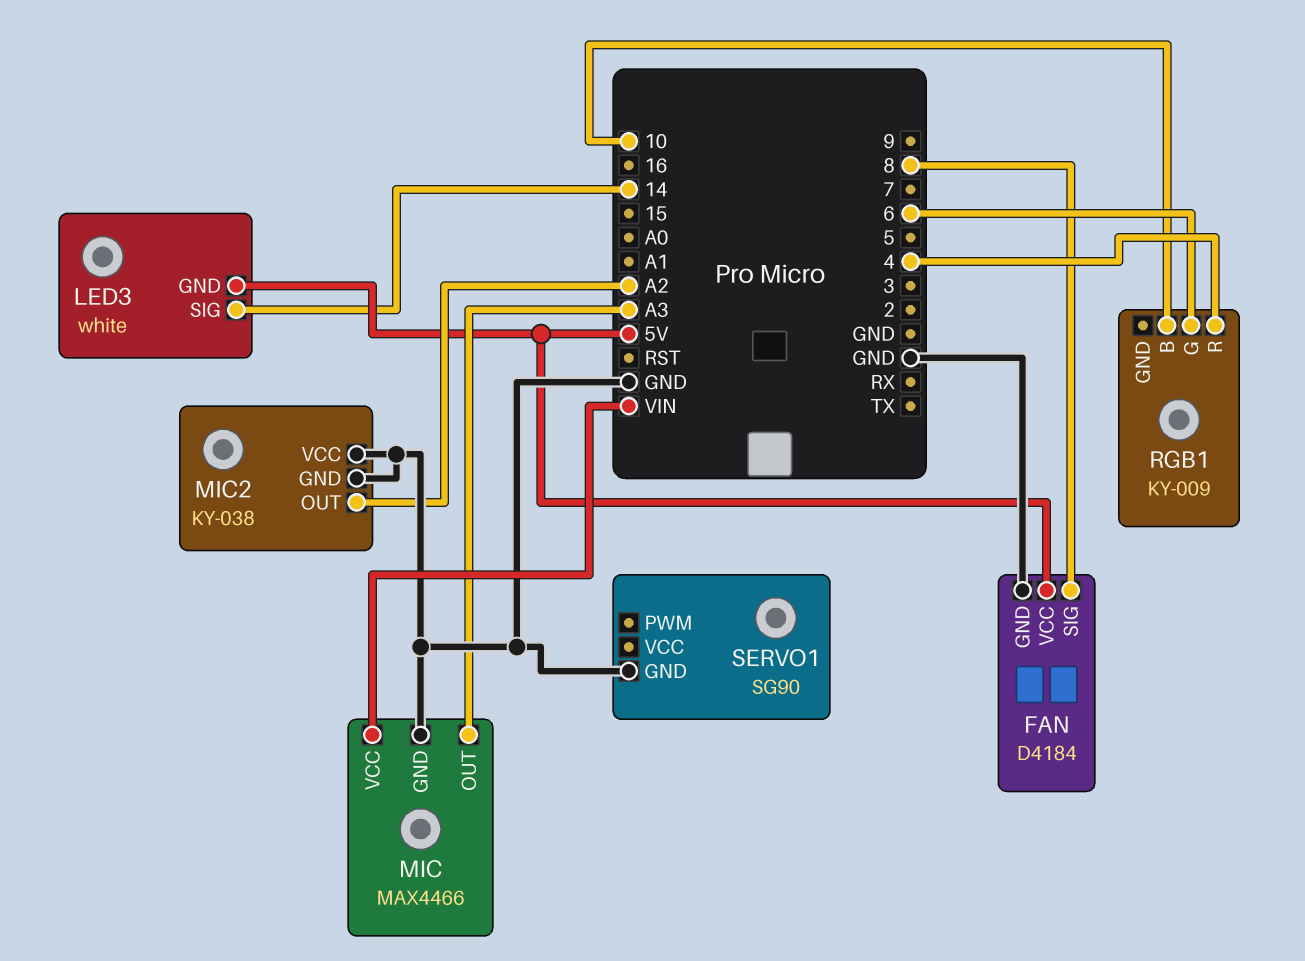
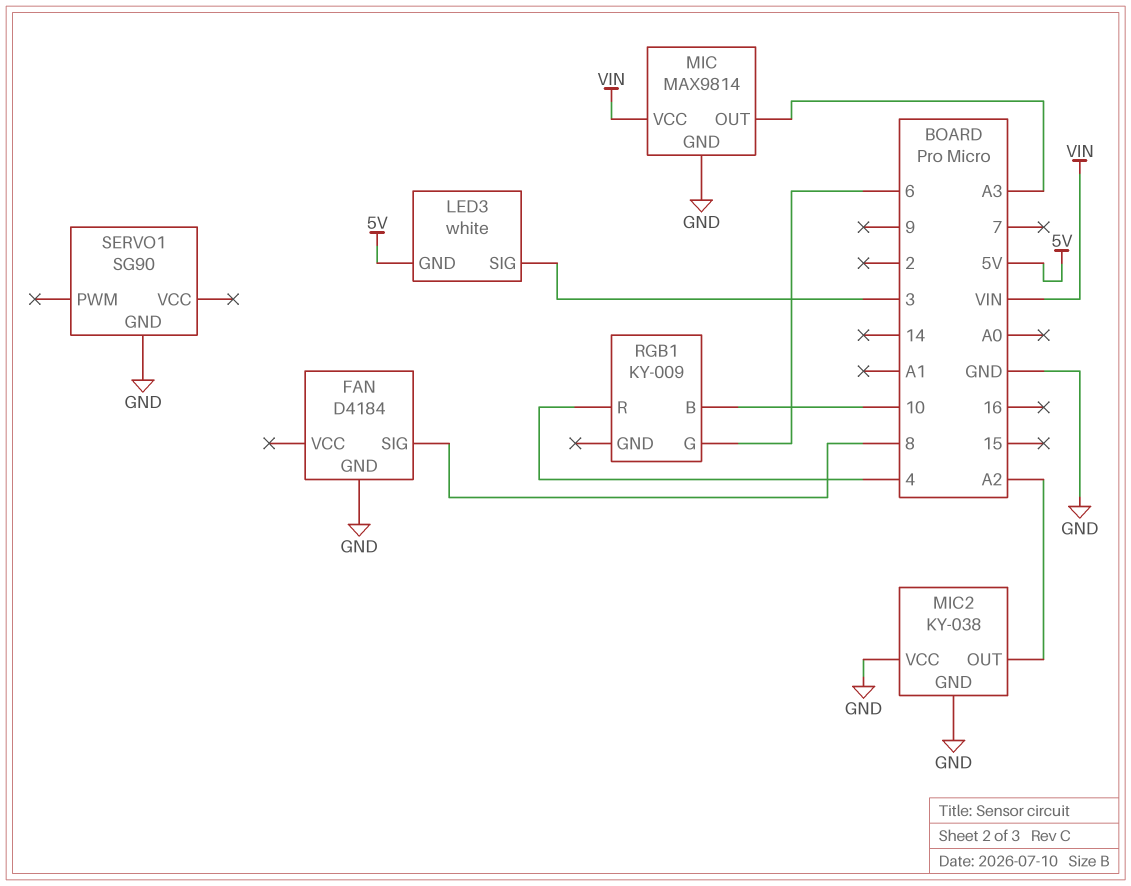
FAN pin VCC: 5V -> none
LED3 pin SIG: 14 -> 3
MIC: MAX4466 -> MAX9814

